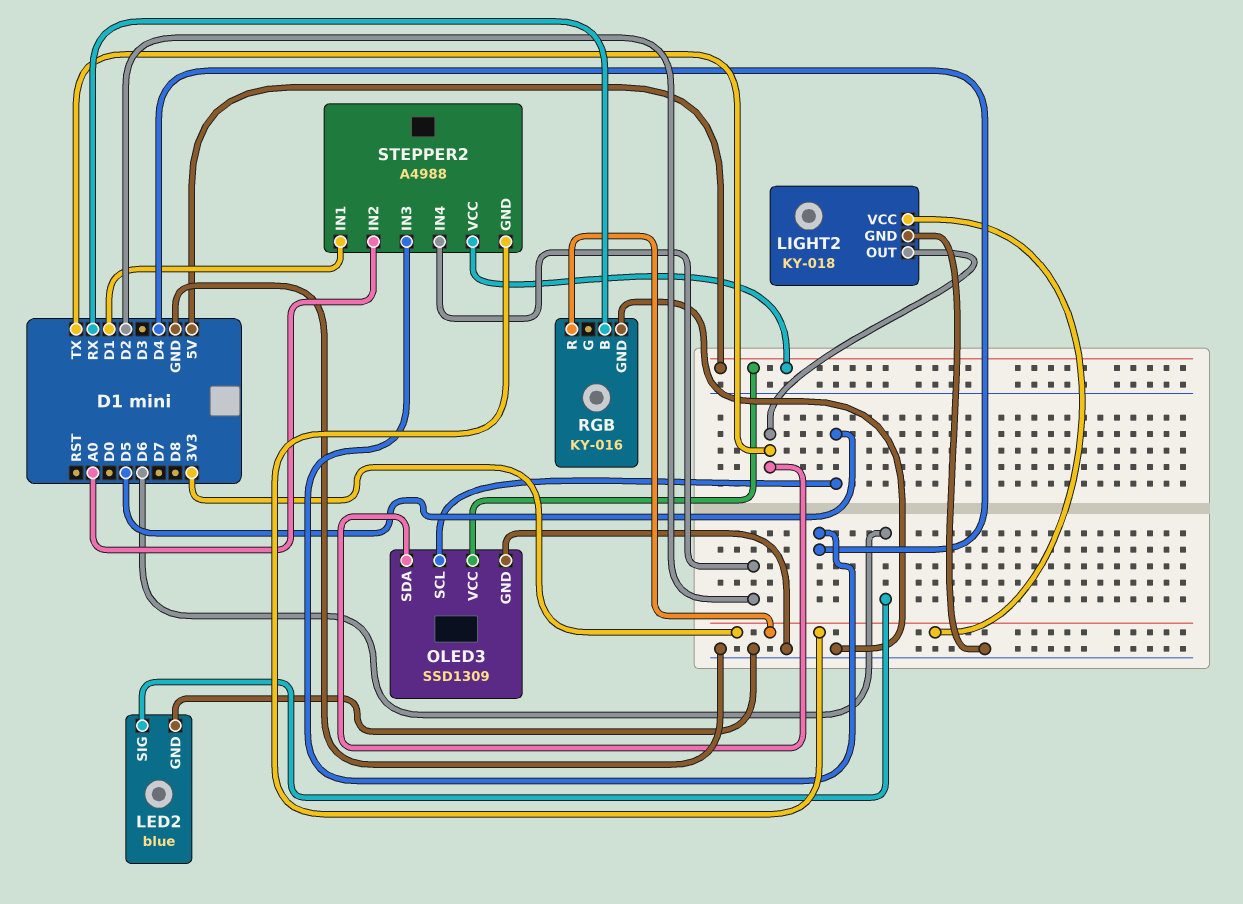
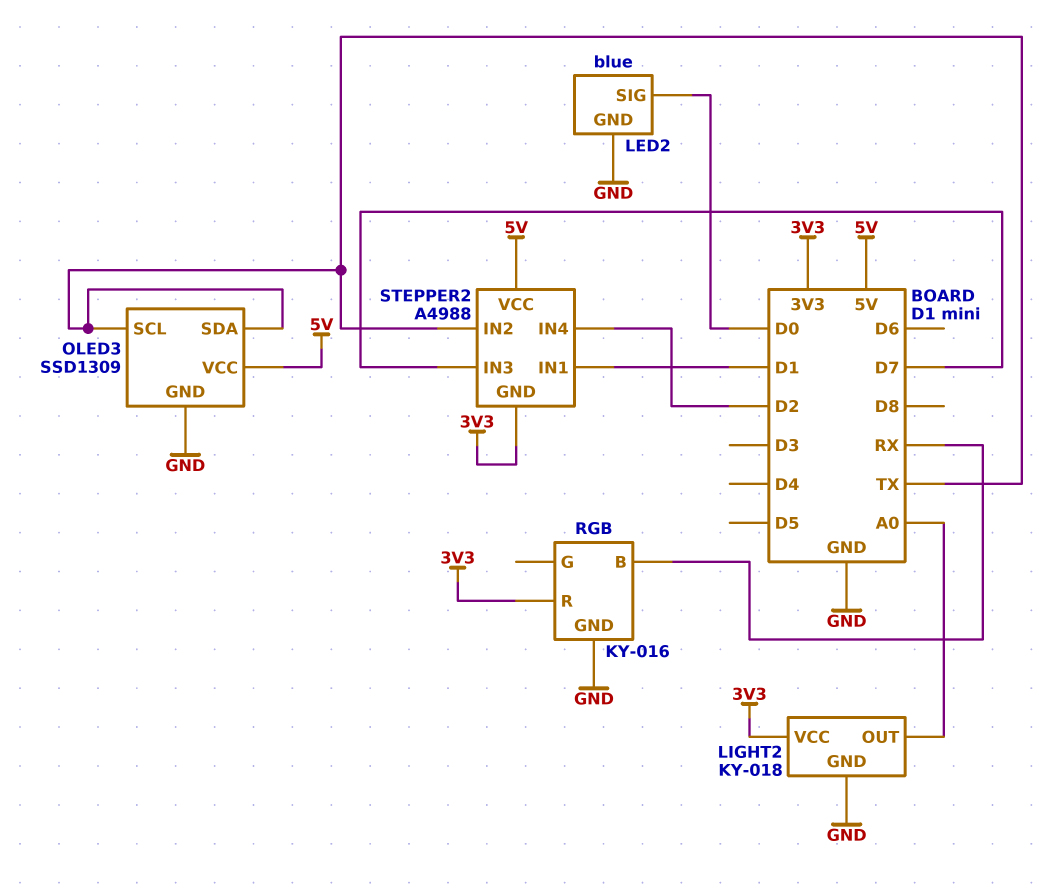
LED2 pin SIG: D6 -> D0
LIGHT2 pin OUT: TX -> A0
OLED3 pin SCL: D5 -> TX
STEPPER2 pin IN2: A0 -> TX
STEPPER2 pin IN3: D4 -> D7

